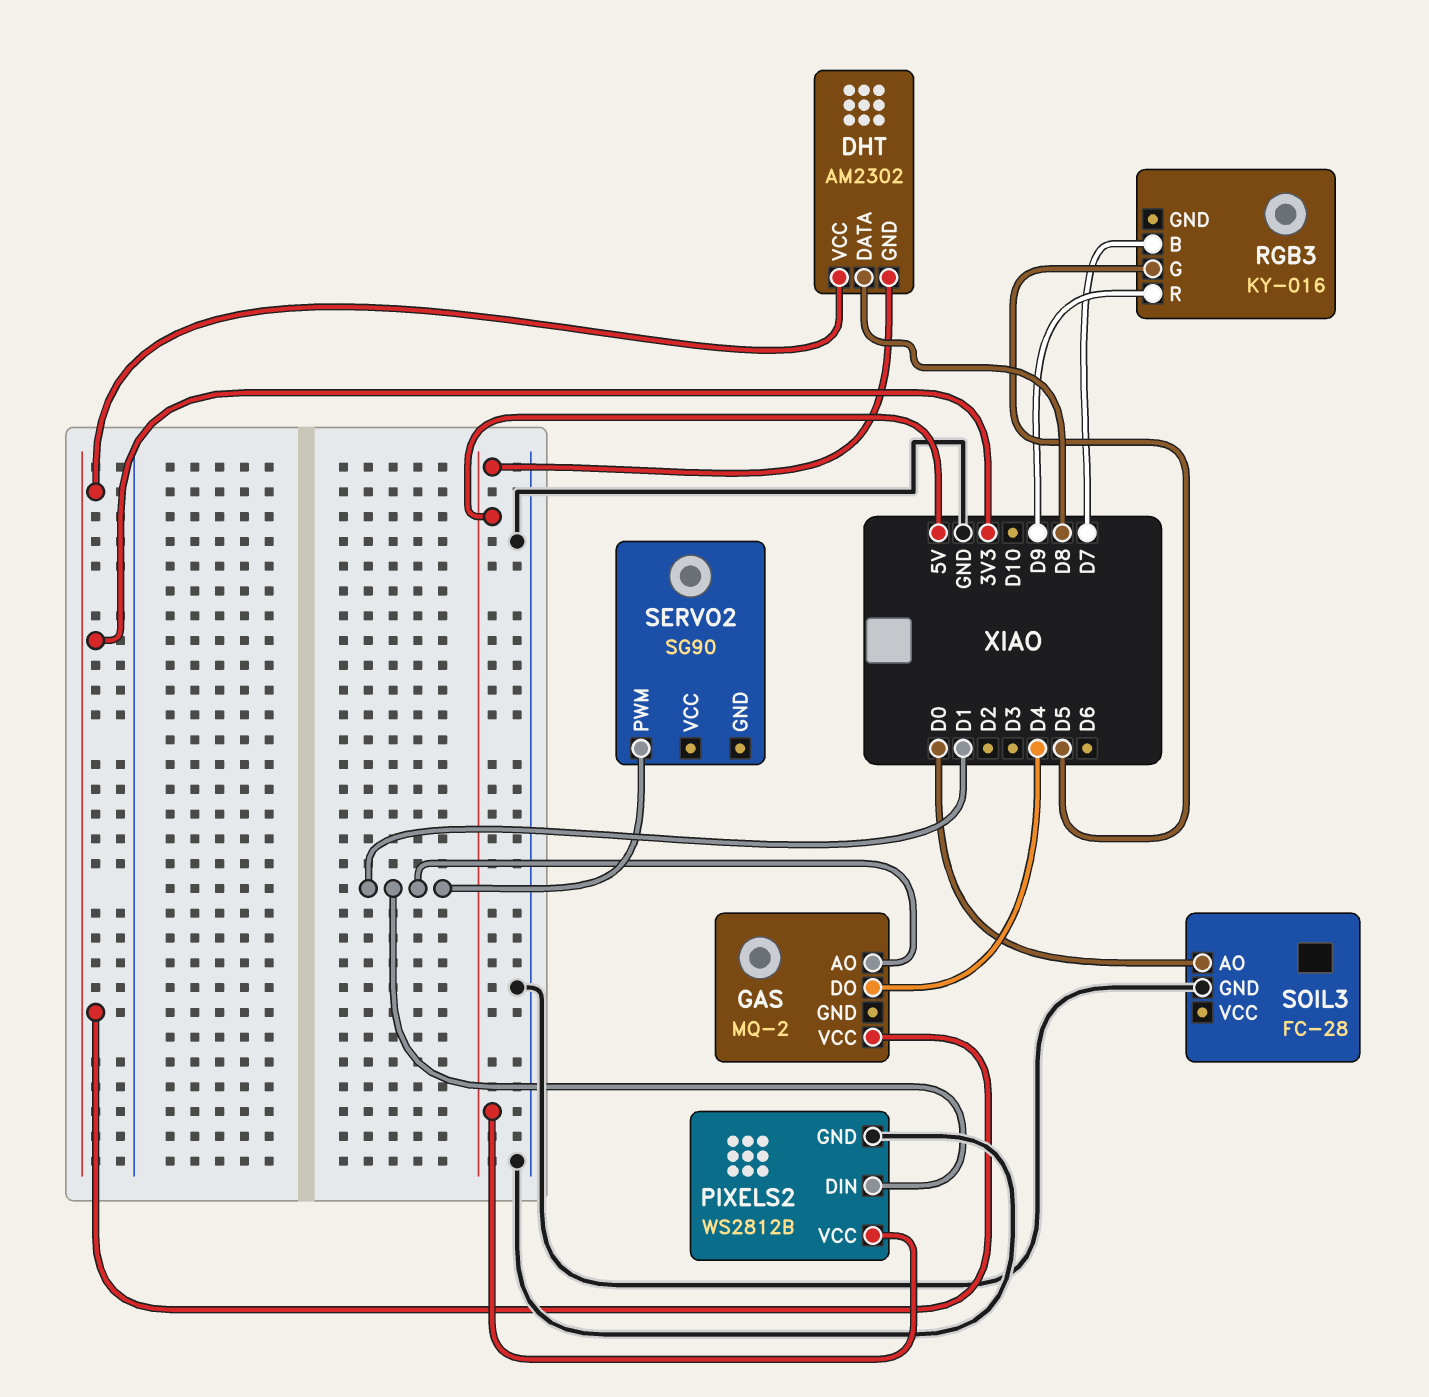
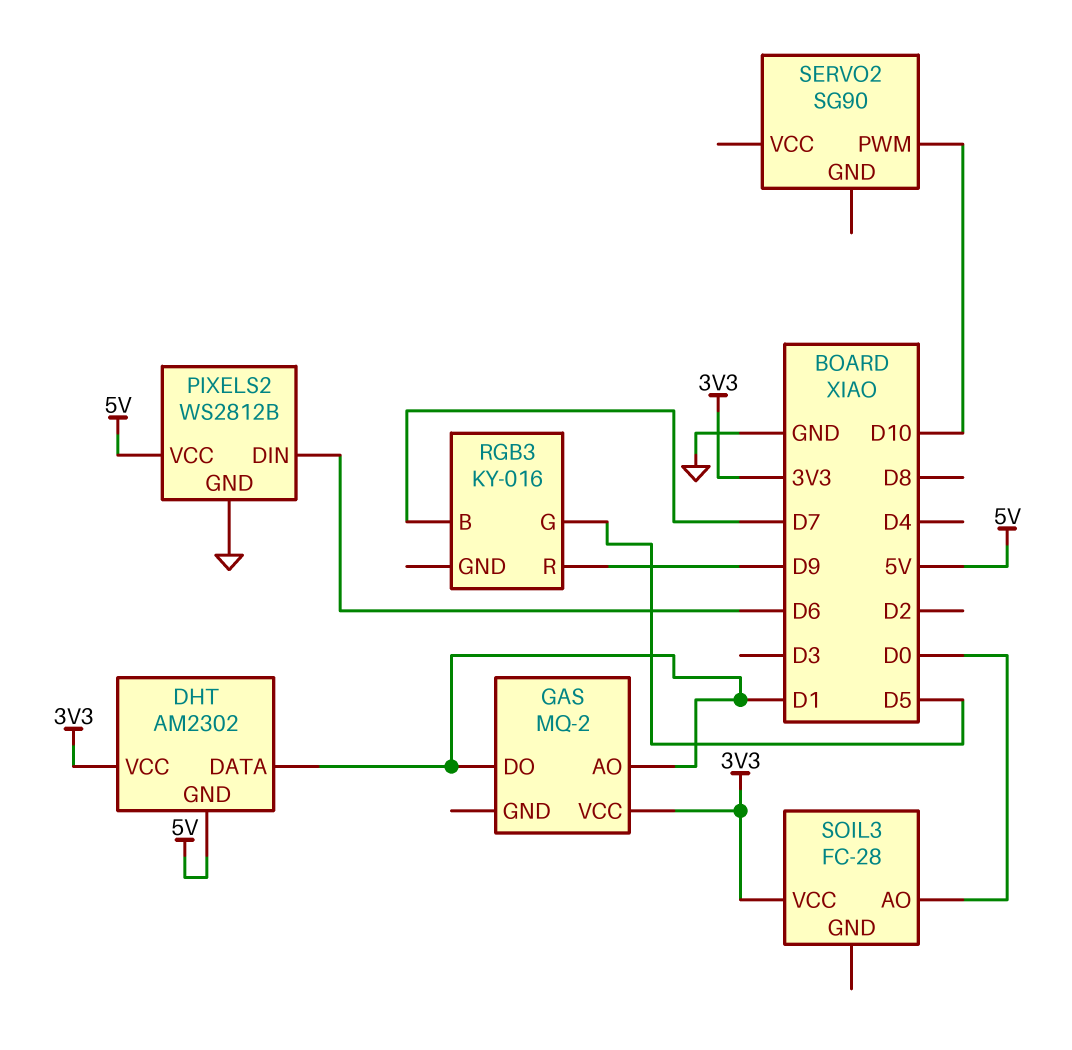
DHT pin DATA: D8 -> D1
GAS pin DO: D4 -> D1
PIXELS2 pin DIN: D1 -> D6
SERVO2 pin PWM: D1 -> D10
SOIL3 pin GND: GND -> none
SOIL3 pin VCC: none -> 3V3

